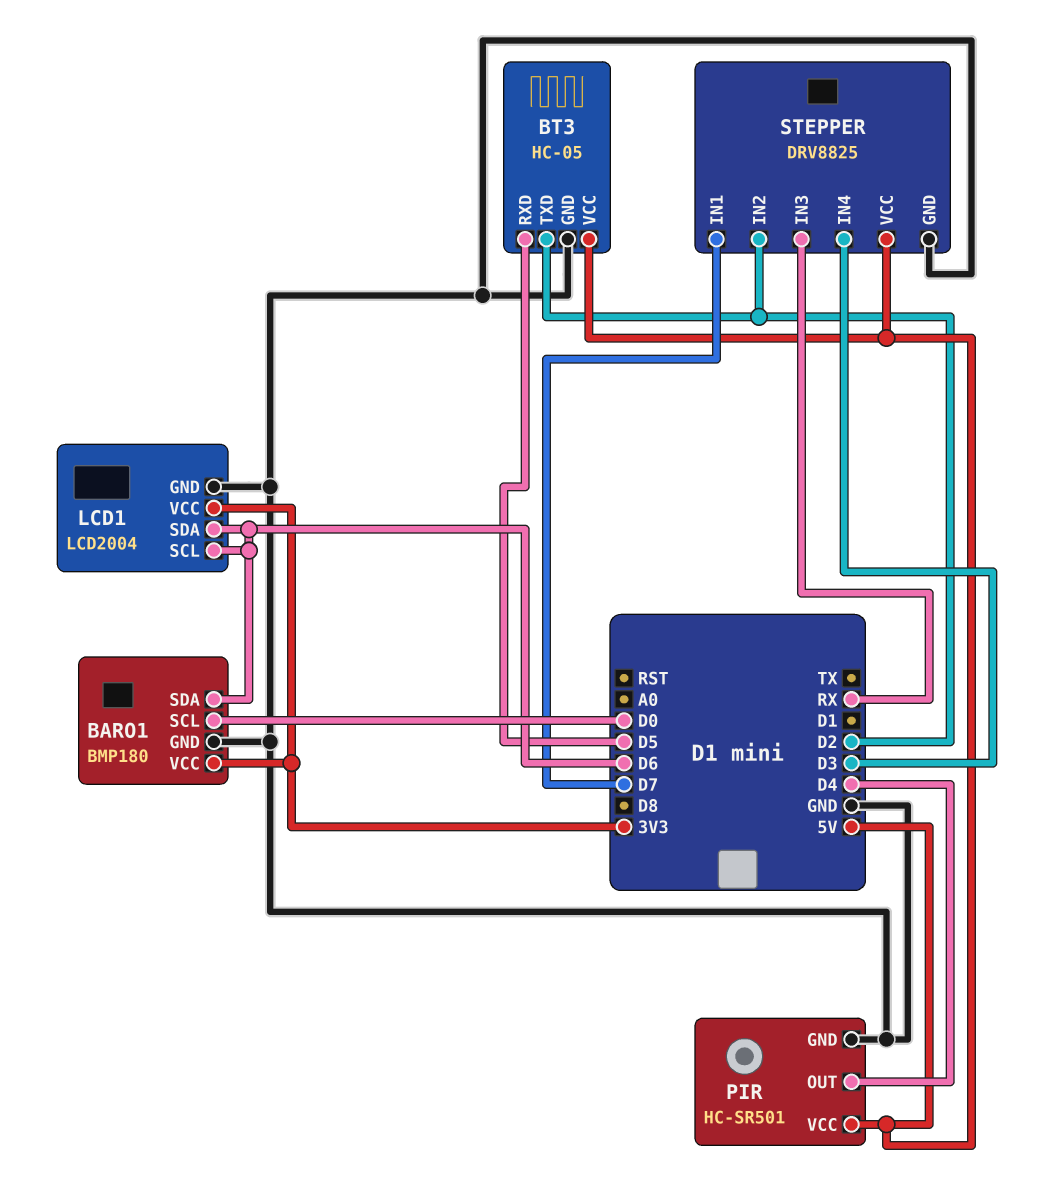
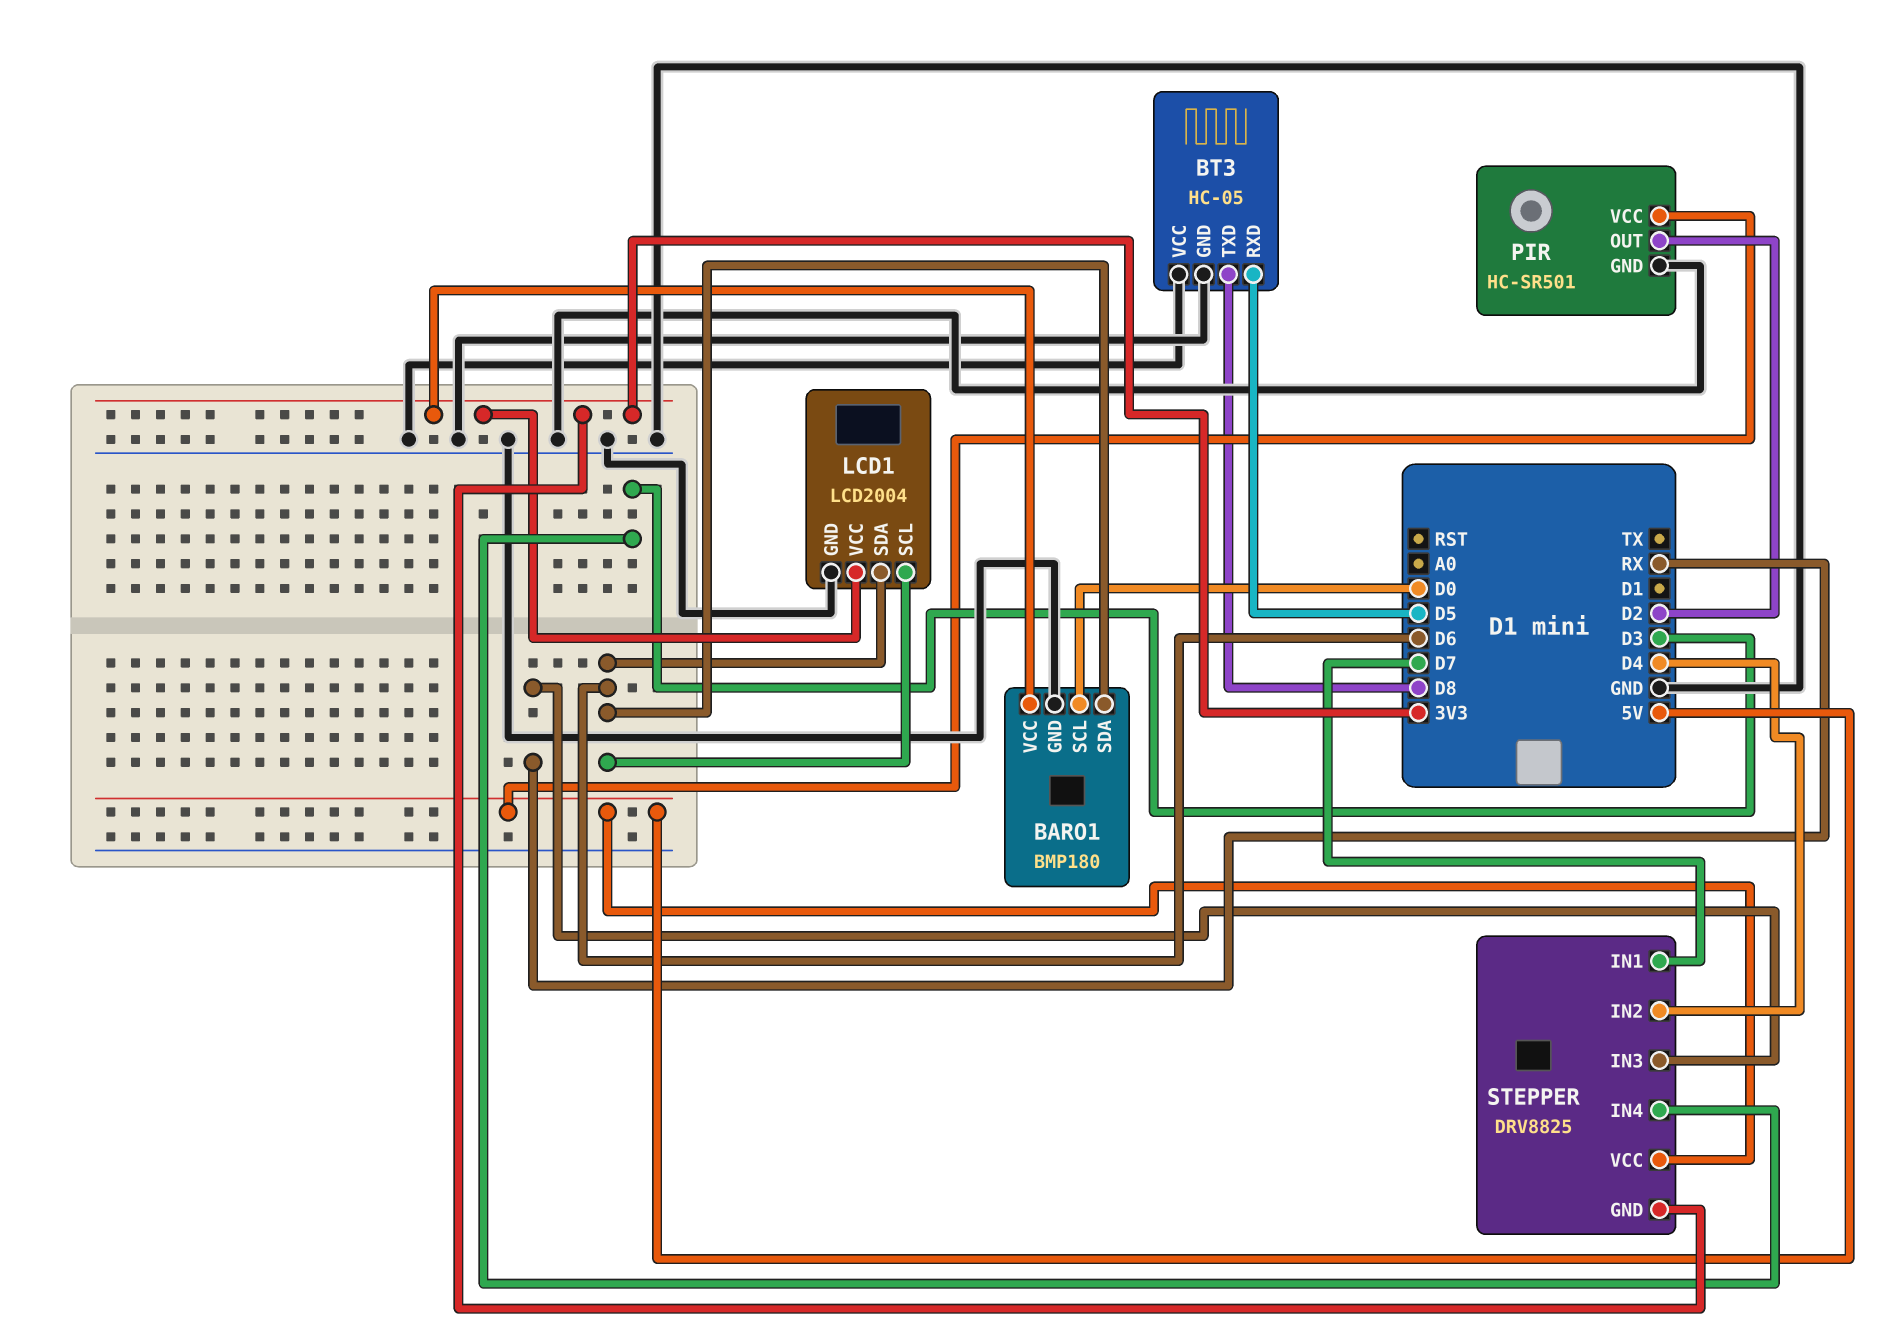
BT3 pin TXD: D2 -> D8
BT3 pin VCC: 5V -> GND
PIR pin OUT: D4 -> D2
STEPPER pin GND: GND -> 3V3
STEPPER pin IN2: D2 -> D4

